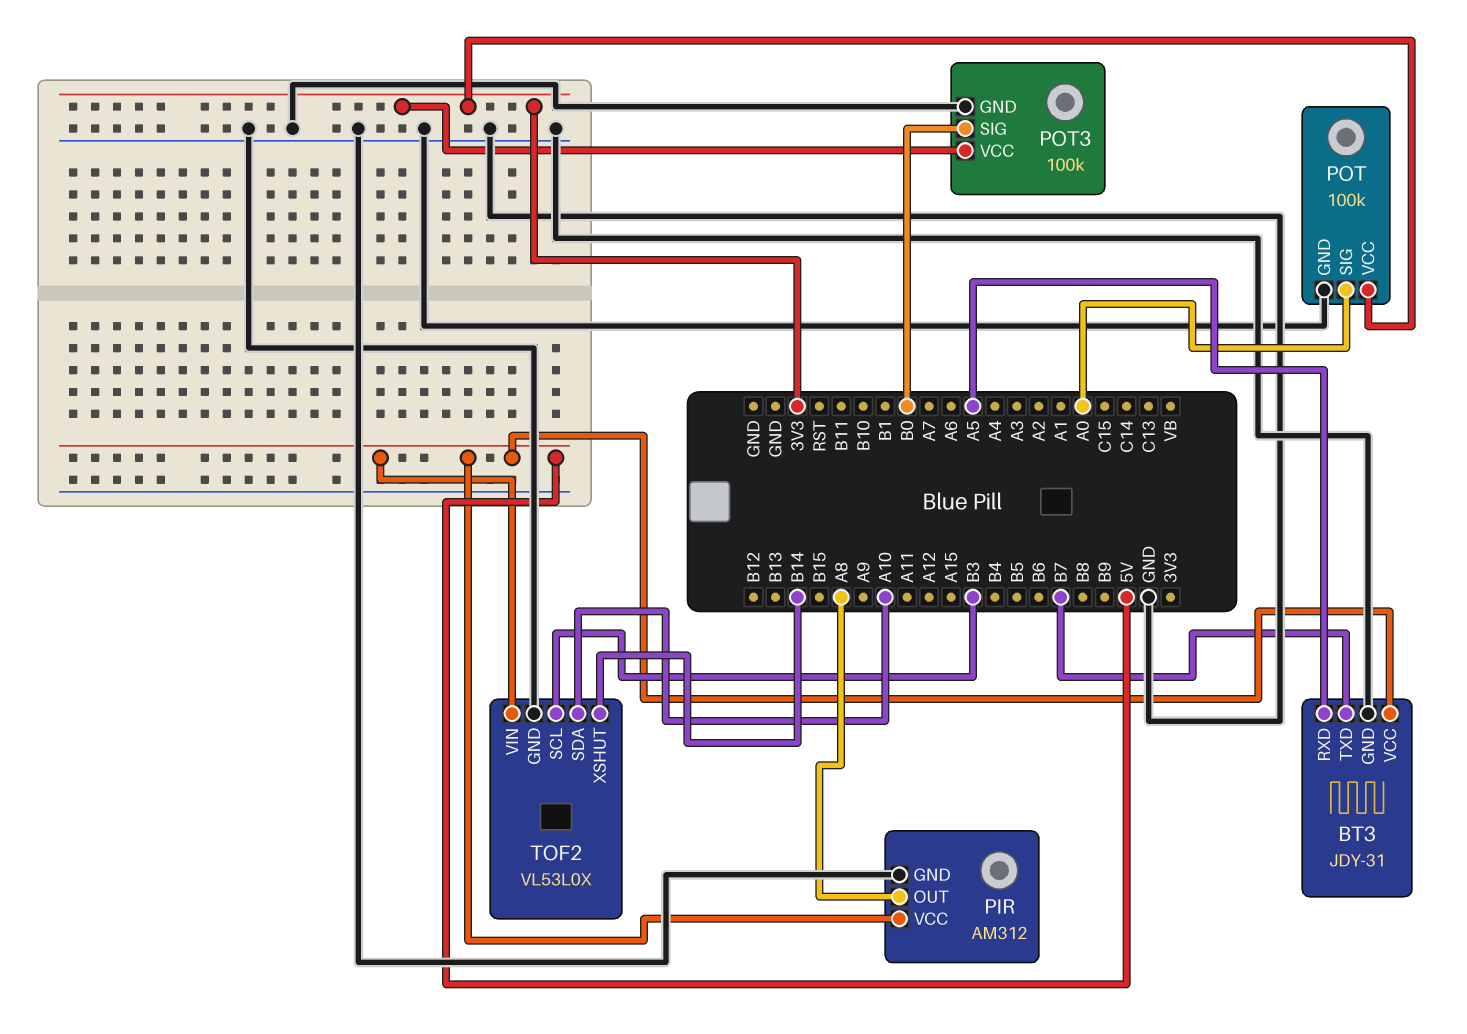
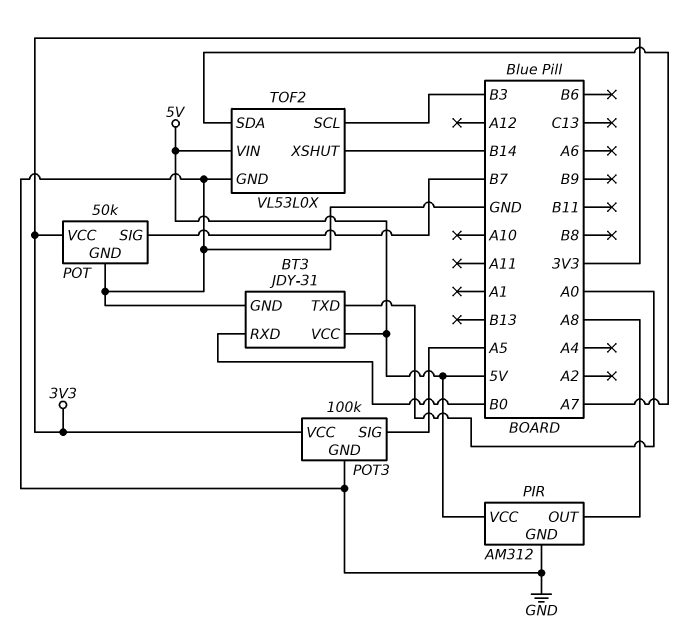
BT3 pin RXD: A5 -> B0
BT3 pin TXD: B7 -> A0
POT: 100k -> 50k
POT pin SIG: A0 -> B7
POT3 pin SIG: B0 -> A5
TOF2 pin SDA: A10 -> A7

